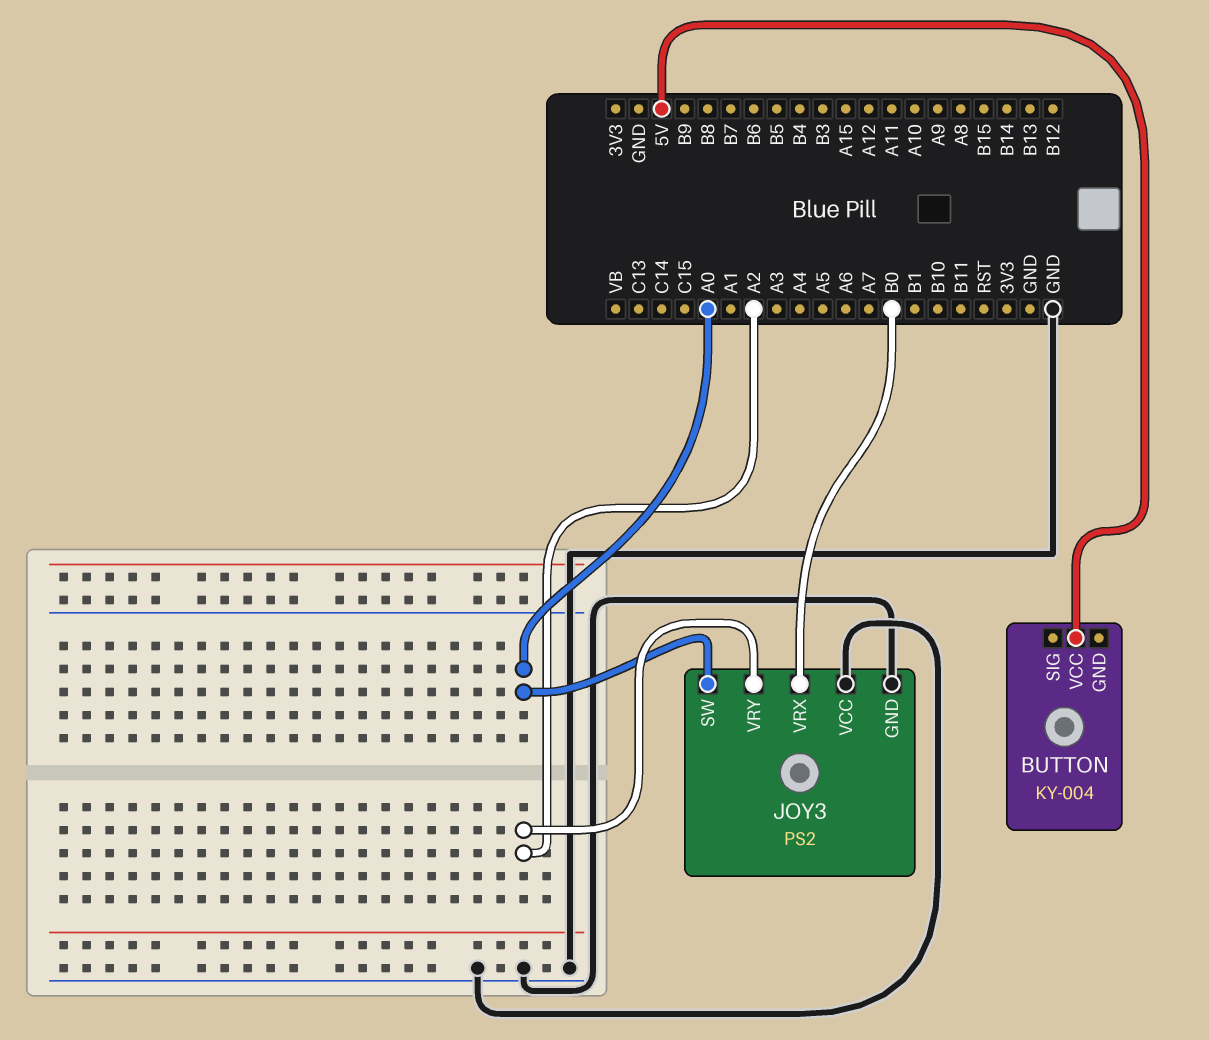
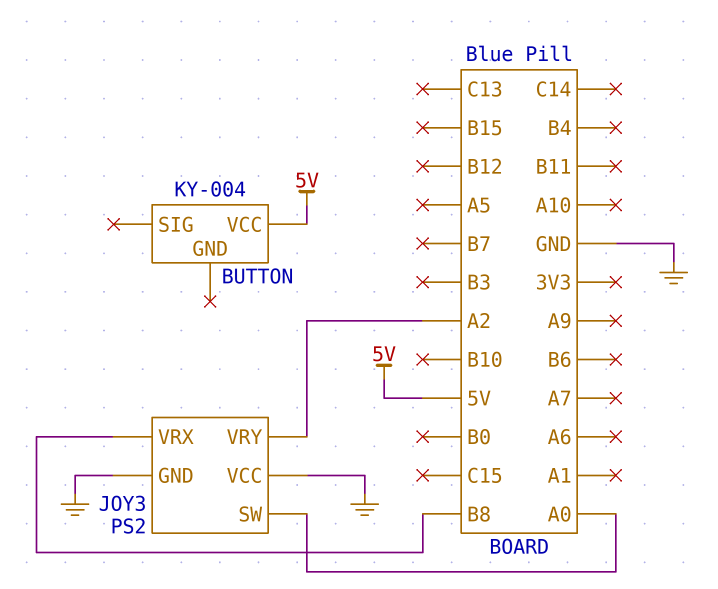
JOY3 pin VRX: B0 -> B8

